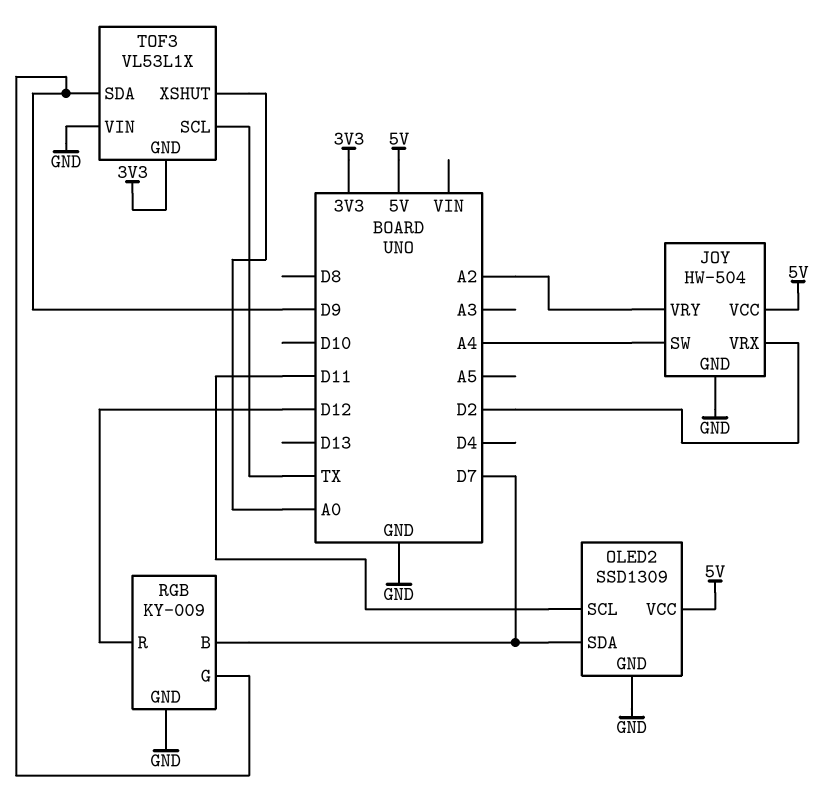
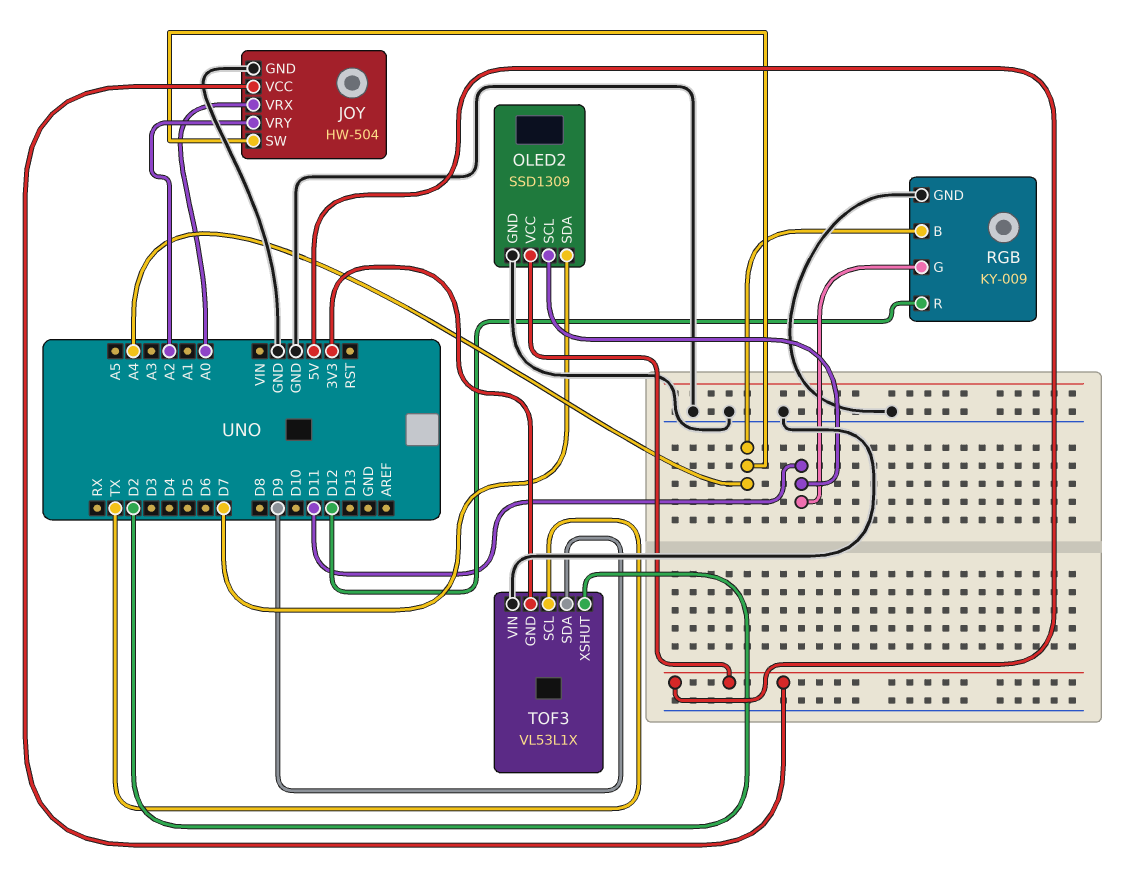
JOY pin VRX: D2 -> A0
RGB pin B: D7 -> A4
RGB pin G: D9 -> D11
TOF3 pin XSHUT: A0 -> D2

